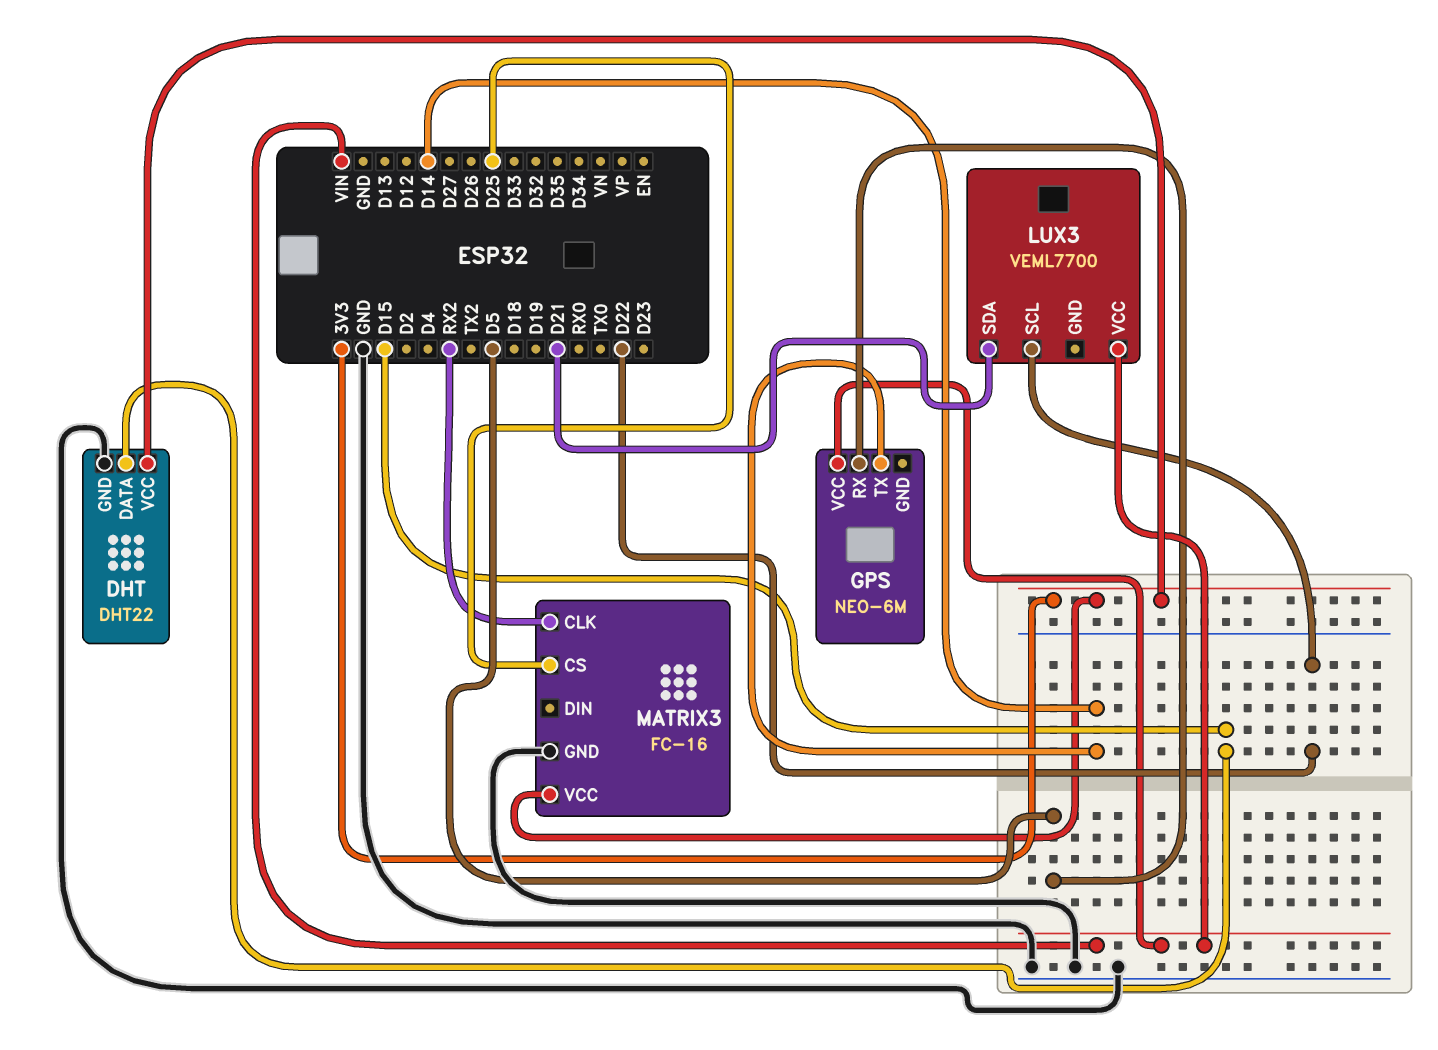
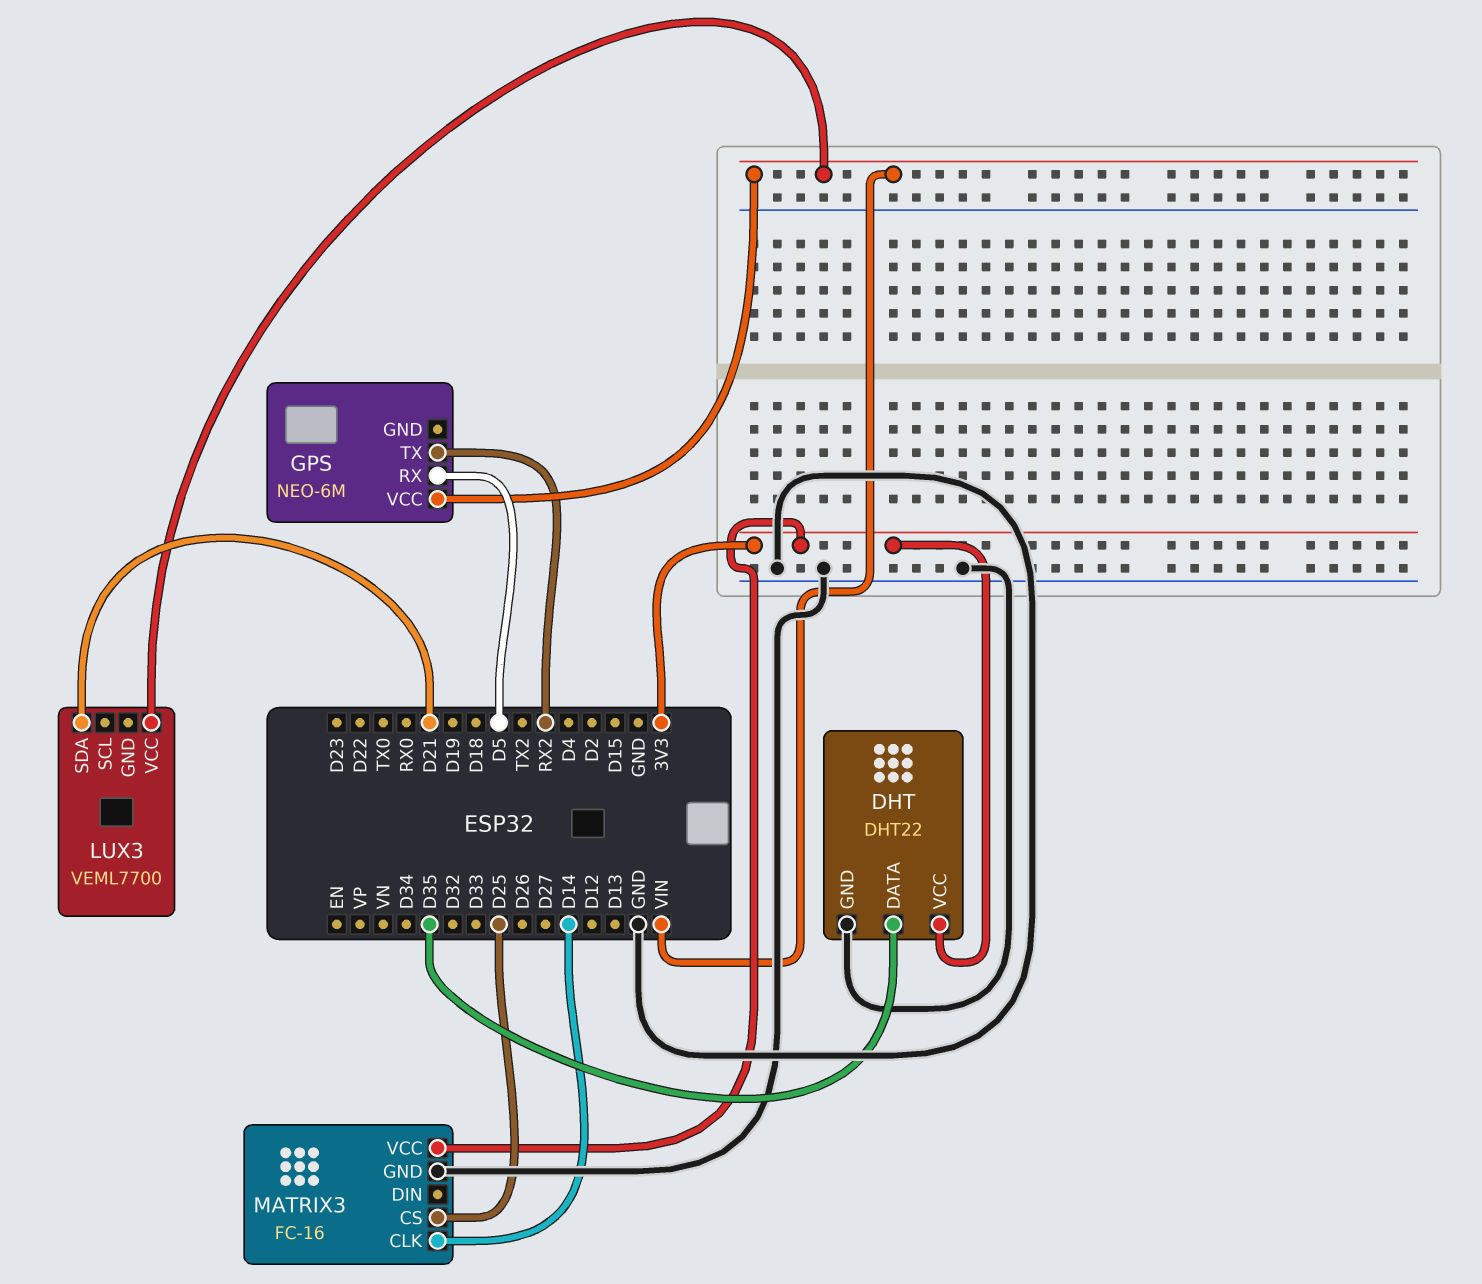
DHT pin DATA: D15 -> D35
GPS pin TX: D14 -> RX2
LUX3 pin SCL: D22 -> none
MATRIX3 pin CLK: RX2 -> D14

